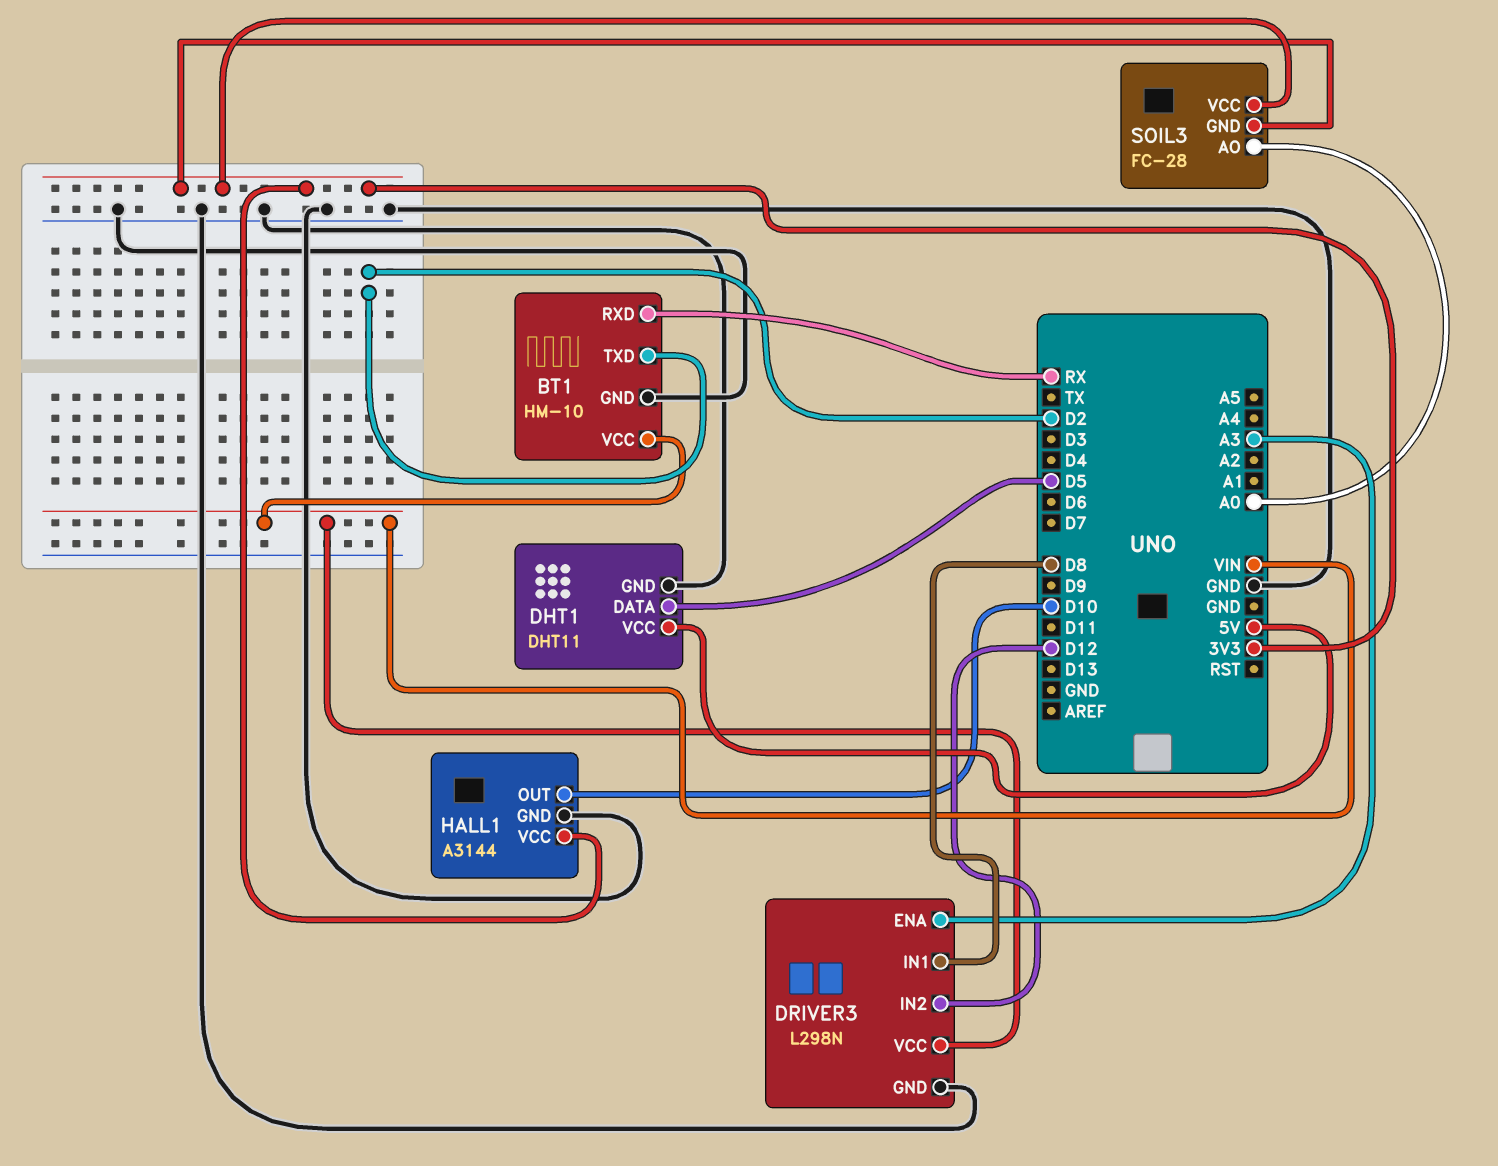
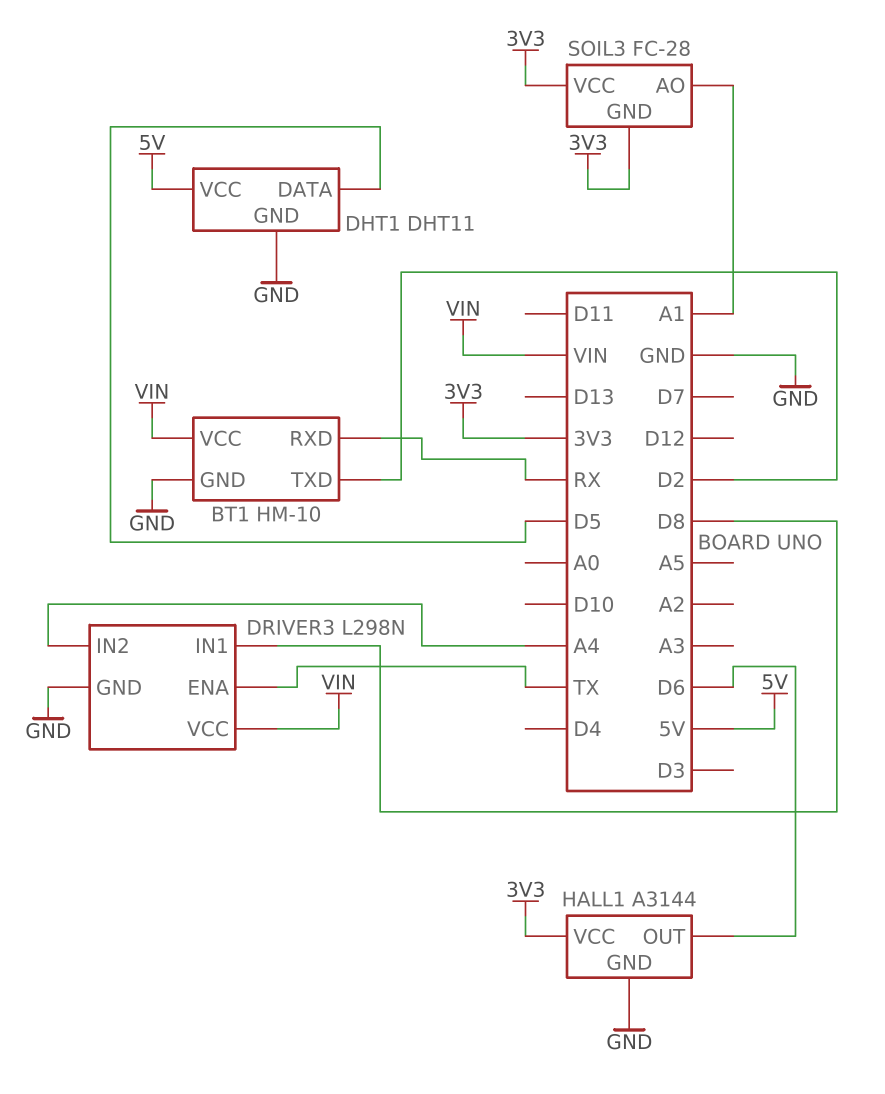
DRIVER3 pin ENA: A3 -> TX
DRIVER3 pin IN2: D12 -> A4
HALL1 pin OUT: D10 -> D6
SOIL3 pin AO: A0 -> A1

